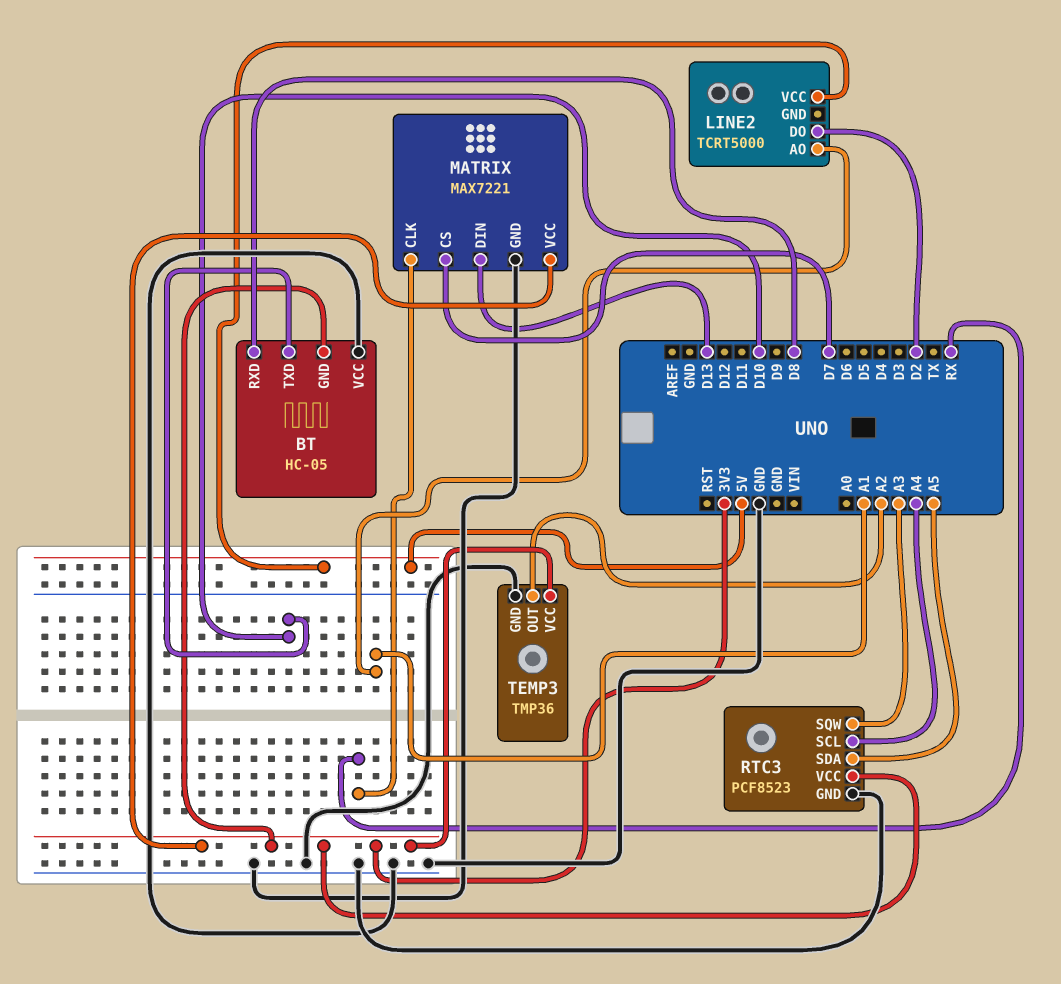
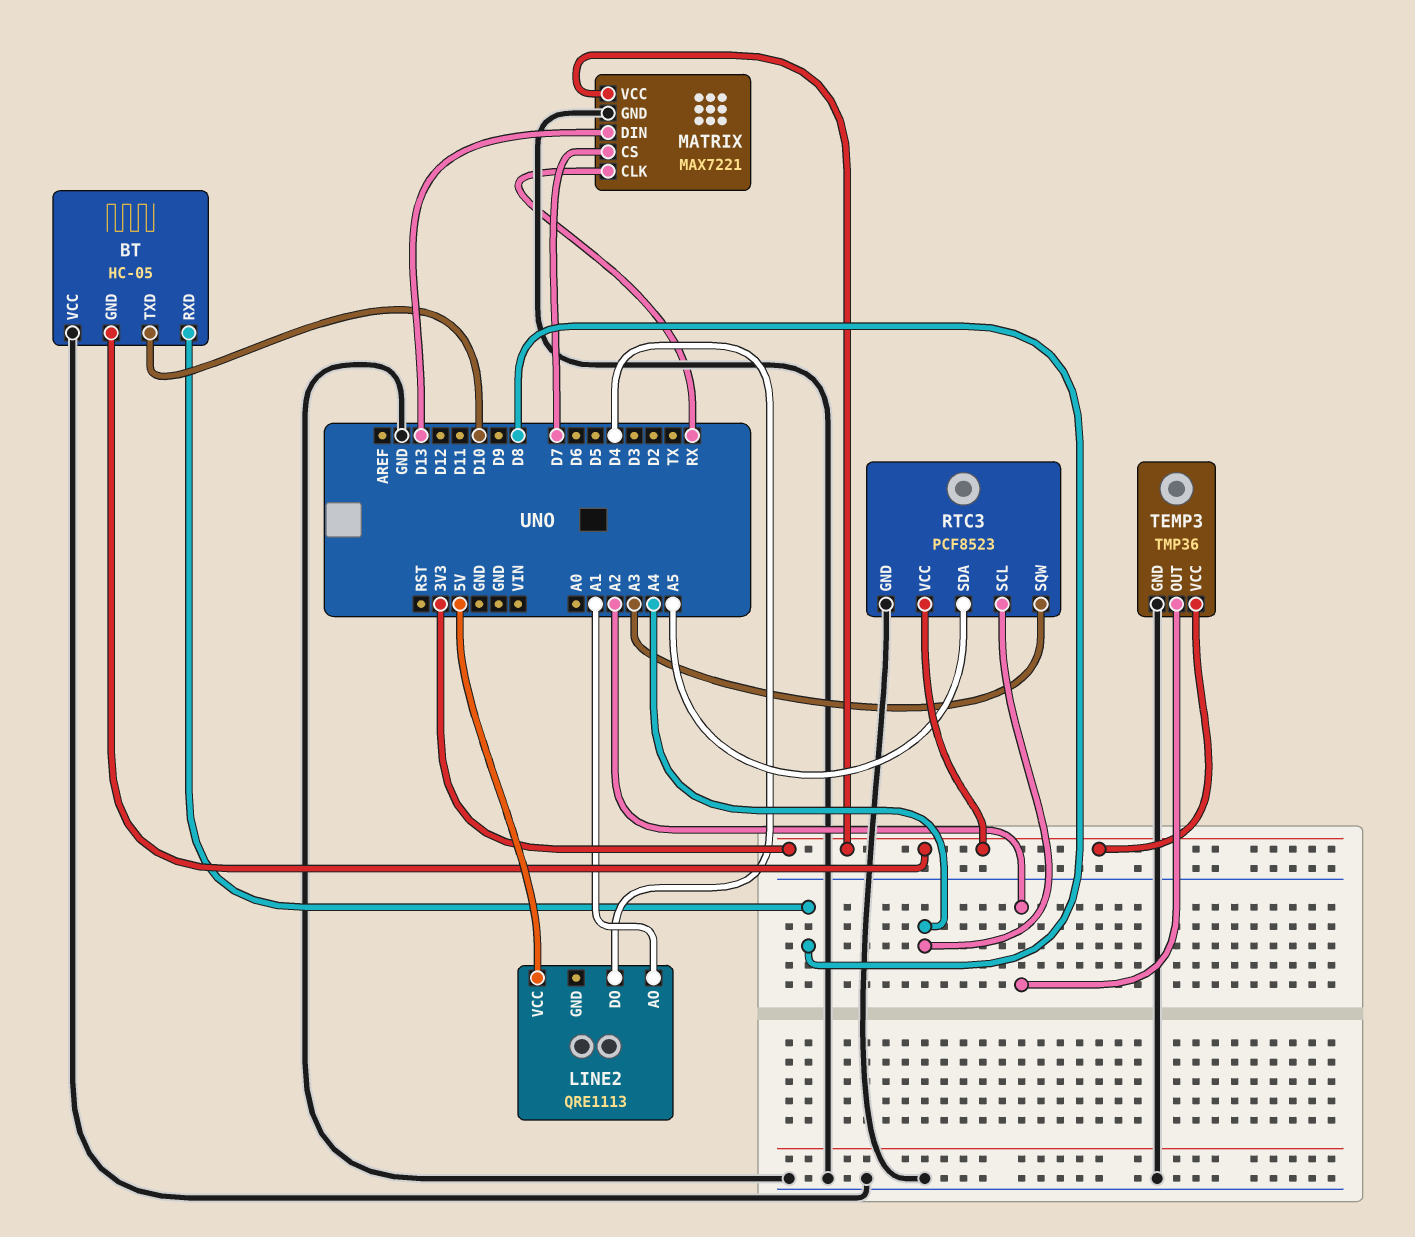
LINE2: TCRT5000 -> QRE1113
LINE2 pin DO: D2 -> D4

